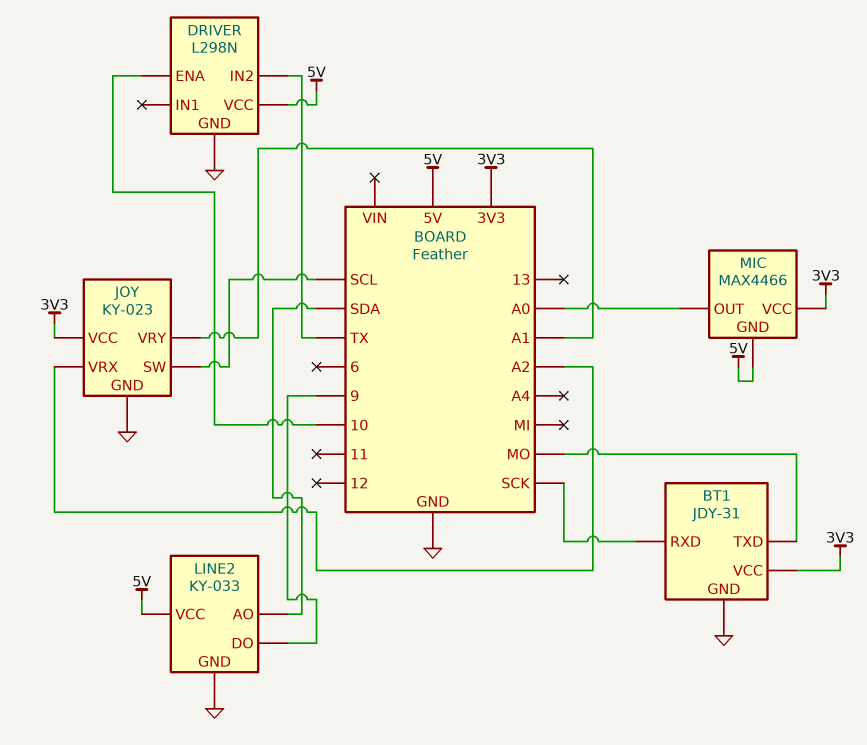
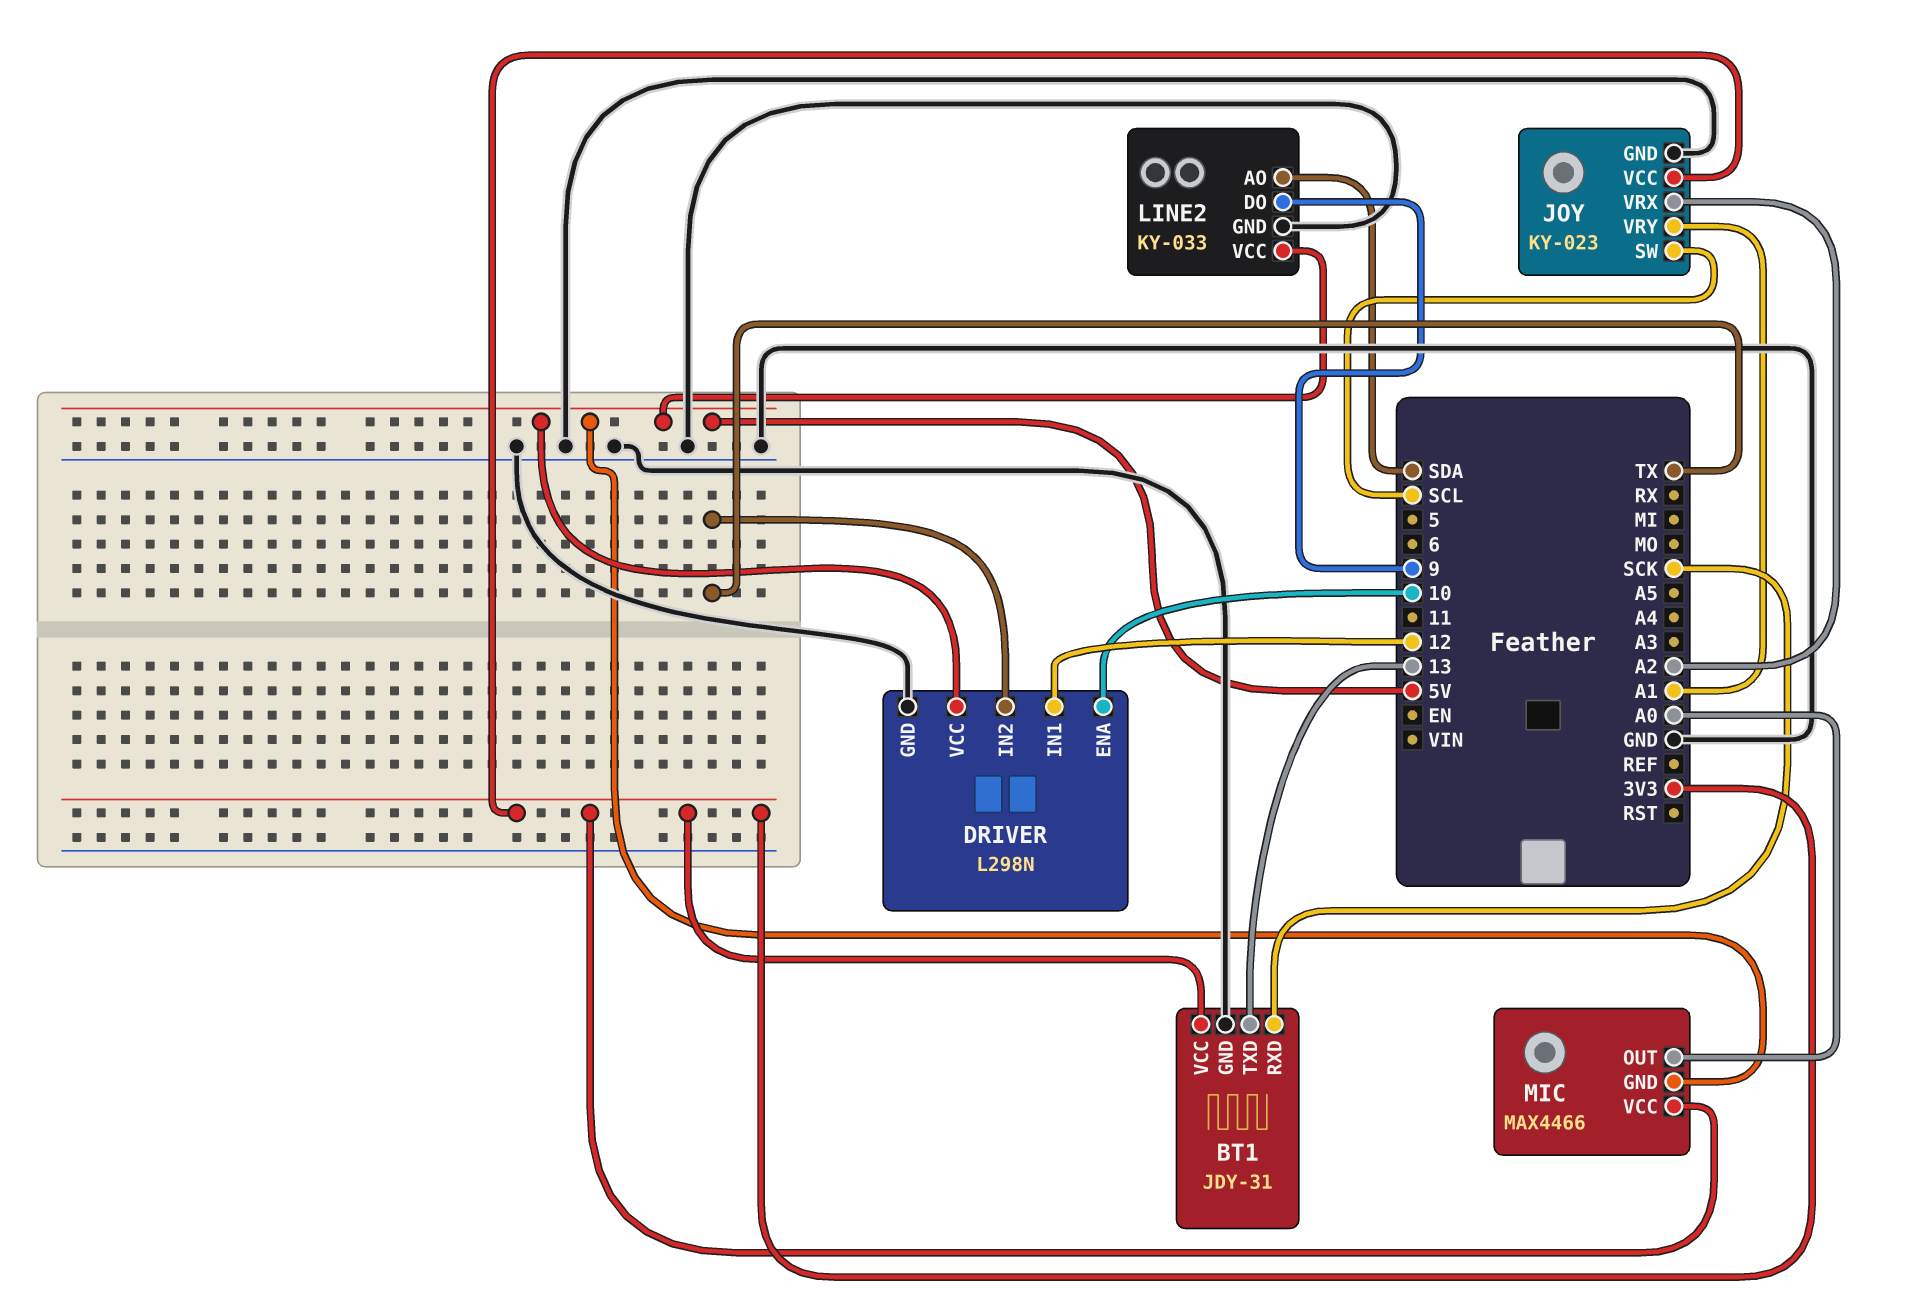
BT1 pin TXD: MO -> 13
DRIVER pin IN1: none -> 12

